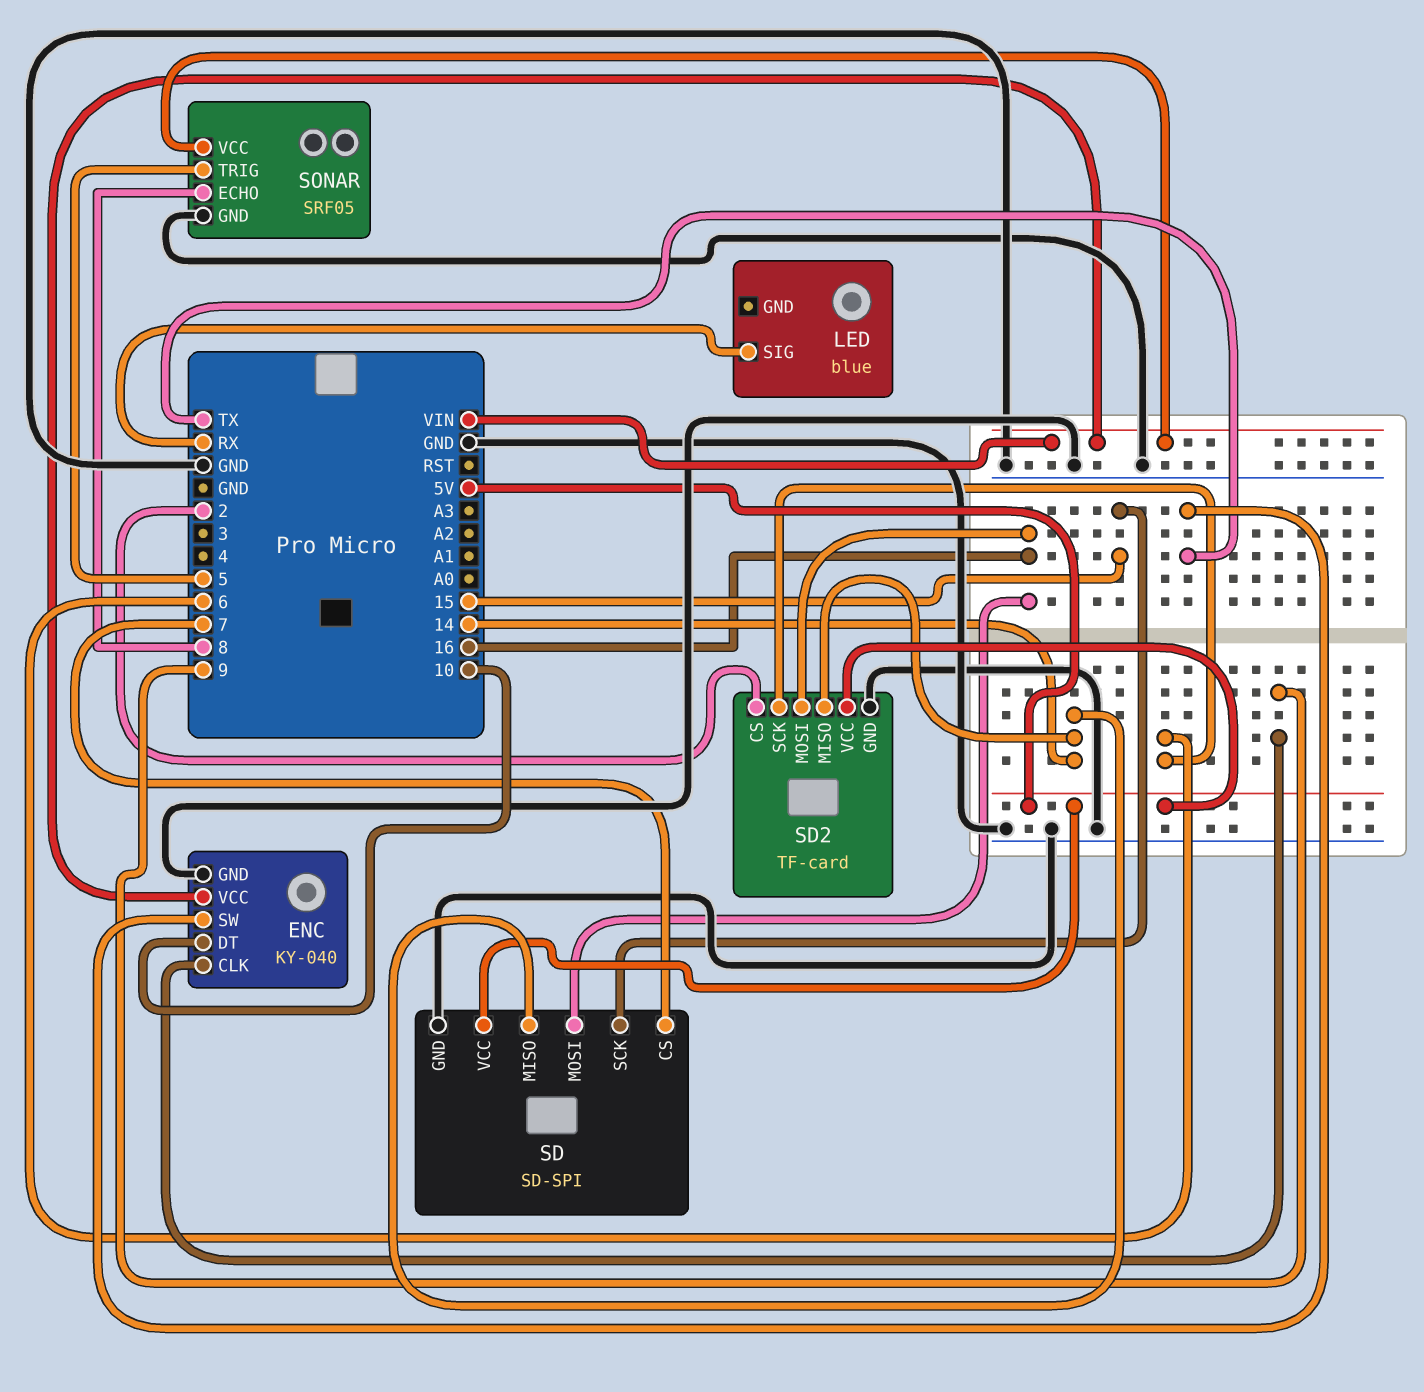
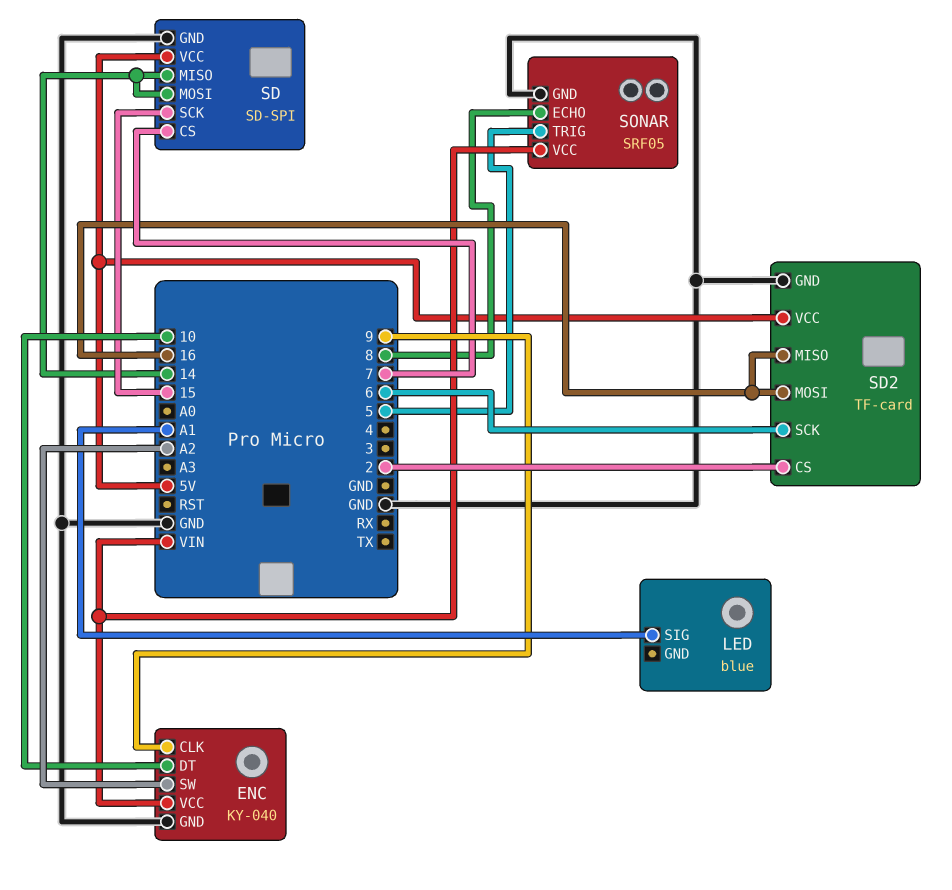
ENC pin SW: TX -> A2
LED pin SIG: RX -> A1
SD pin MOSI: 16 -> 14
SD2 pin MISO: 14 -> 16

